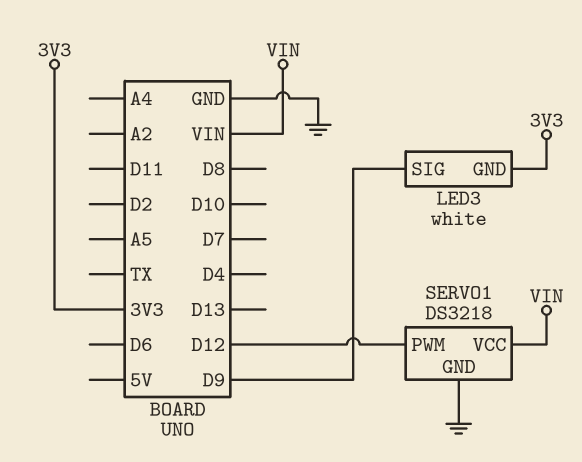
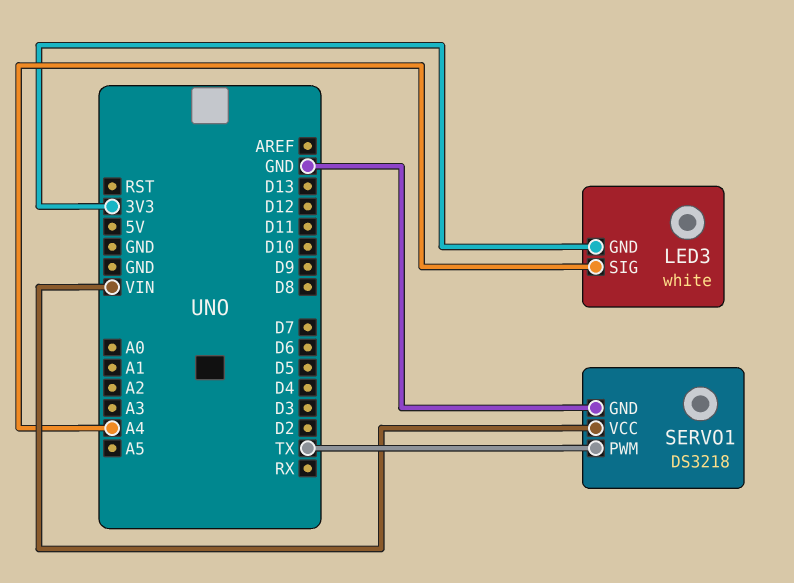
LED3 pin SIG: D9 -> A4
SERVO1 pin PWM: D12 -> TX

